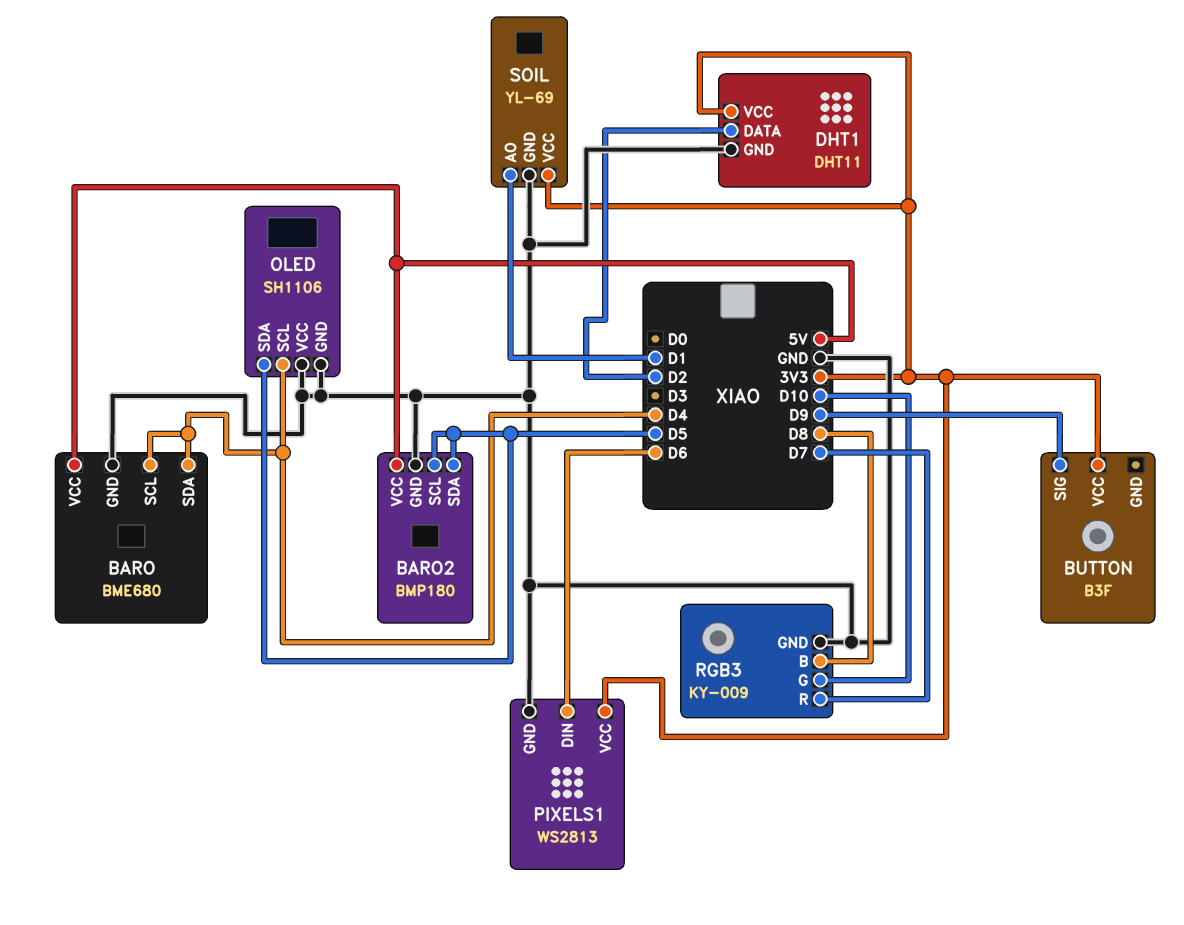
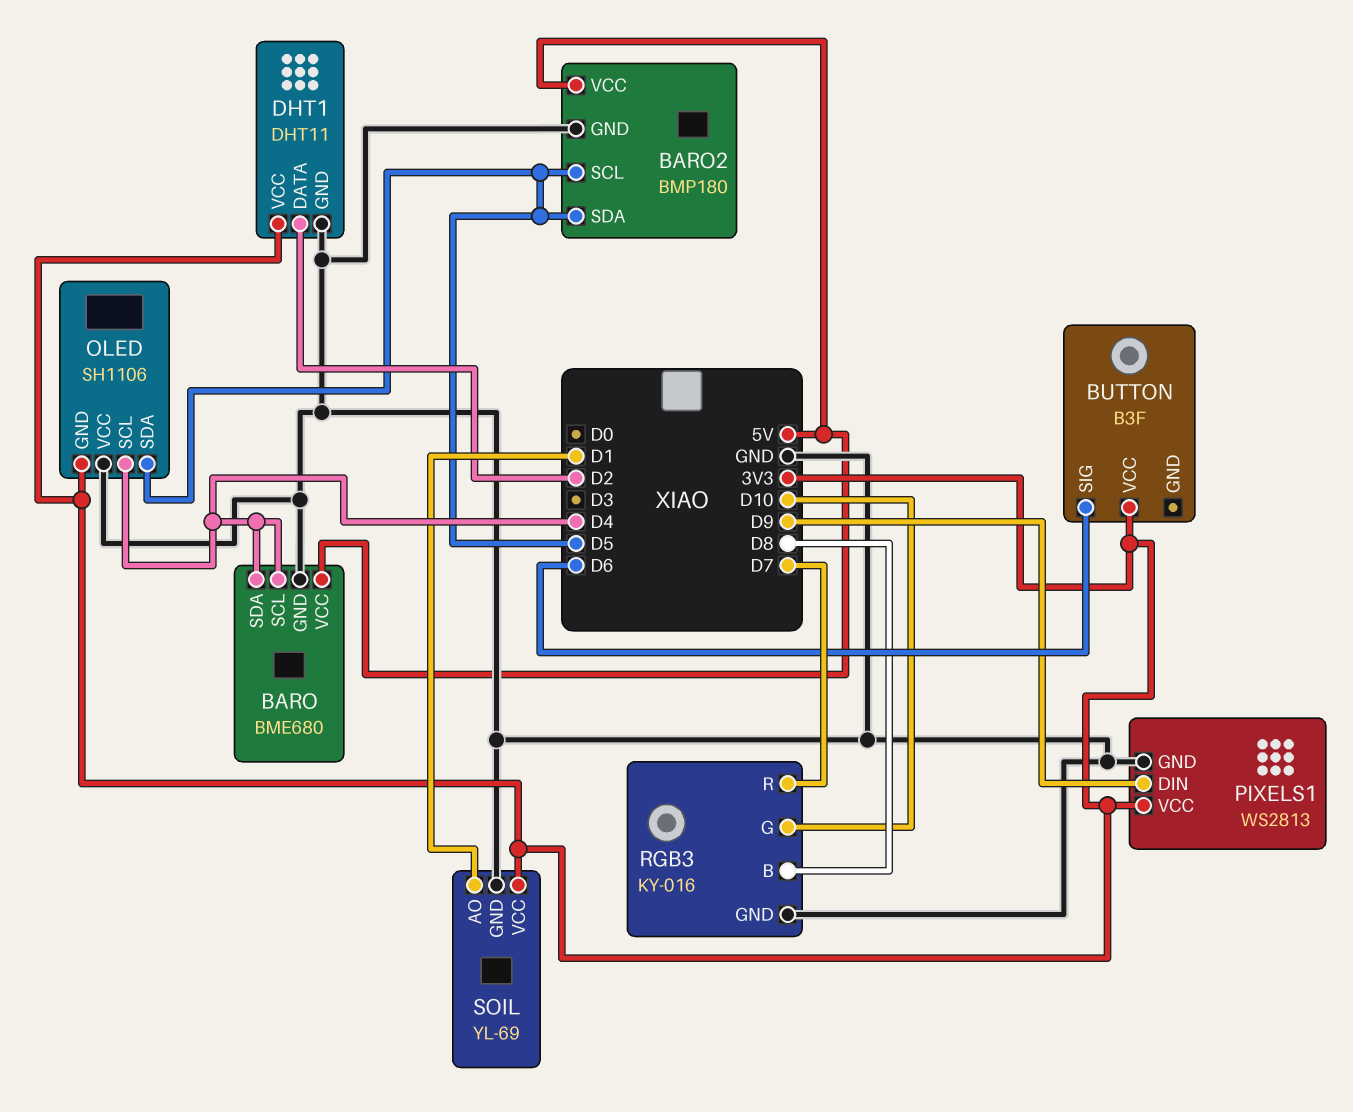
BUTTON pin SIG: D9 -> D6
OLED pin GND: GND -> 3V3
PIXELS1 pin DIN: D6 -> D9
RGB3: KY-009 -> KY-016

